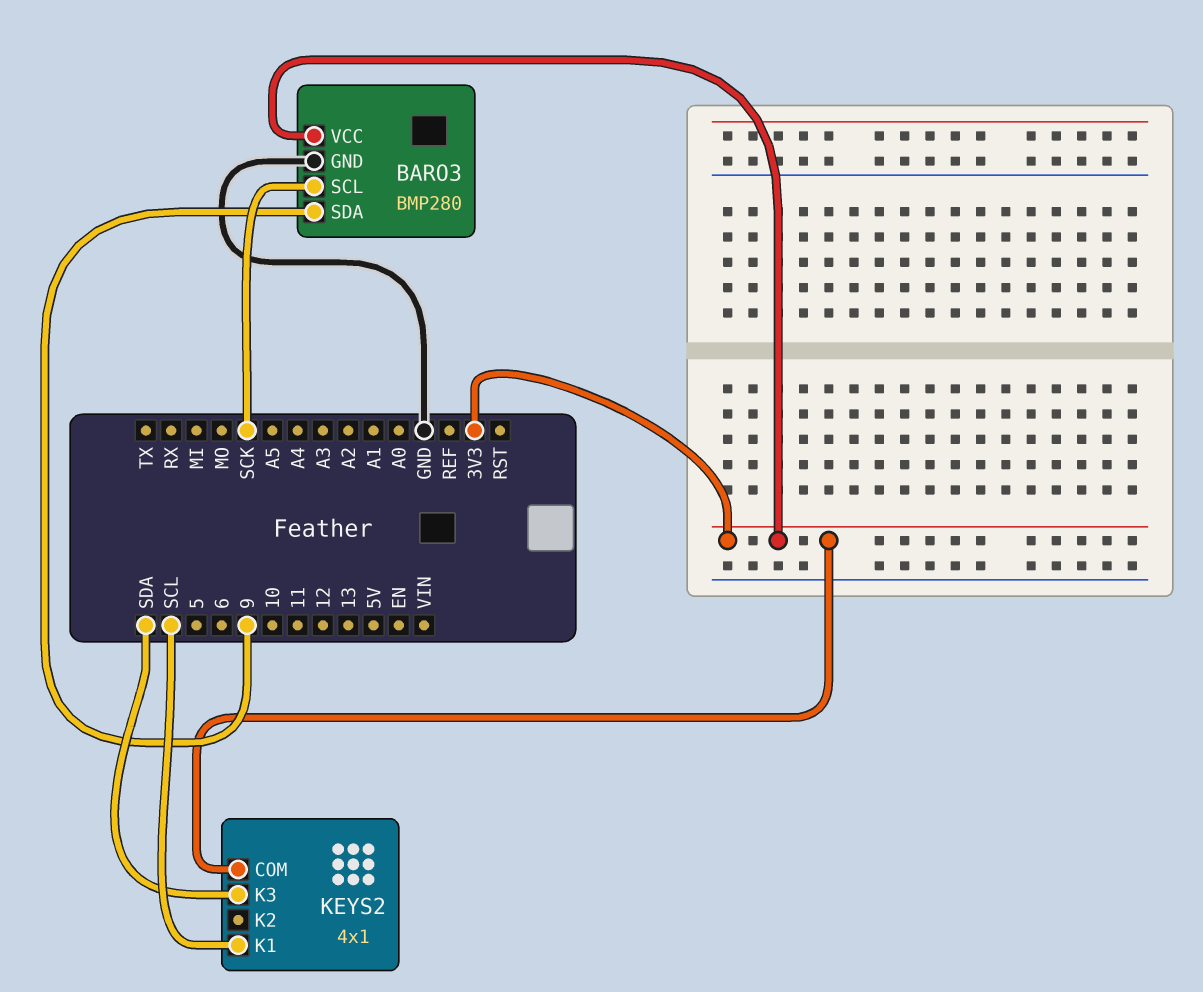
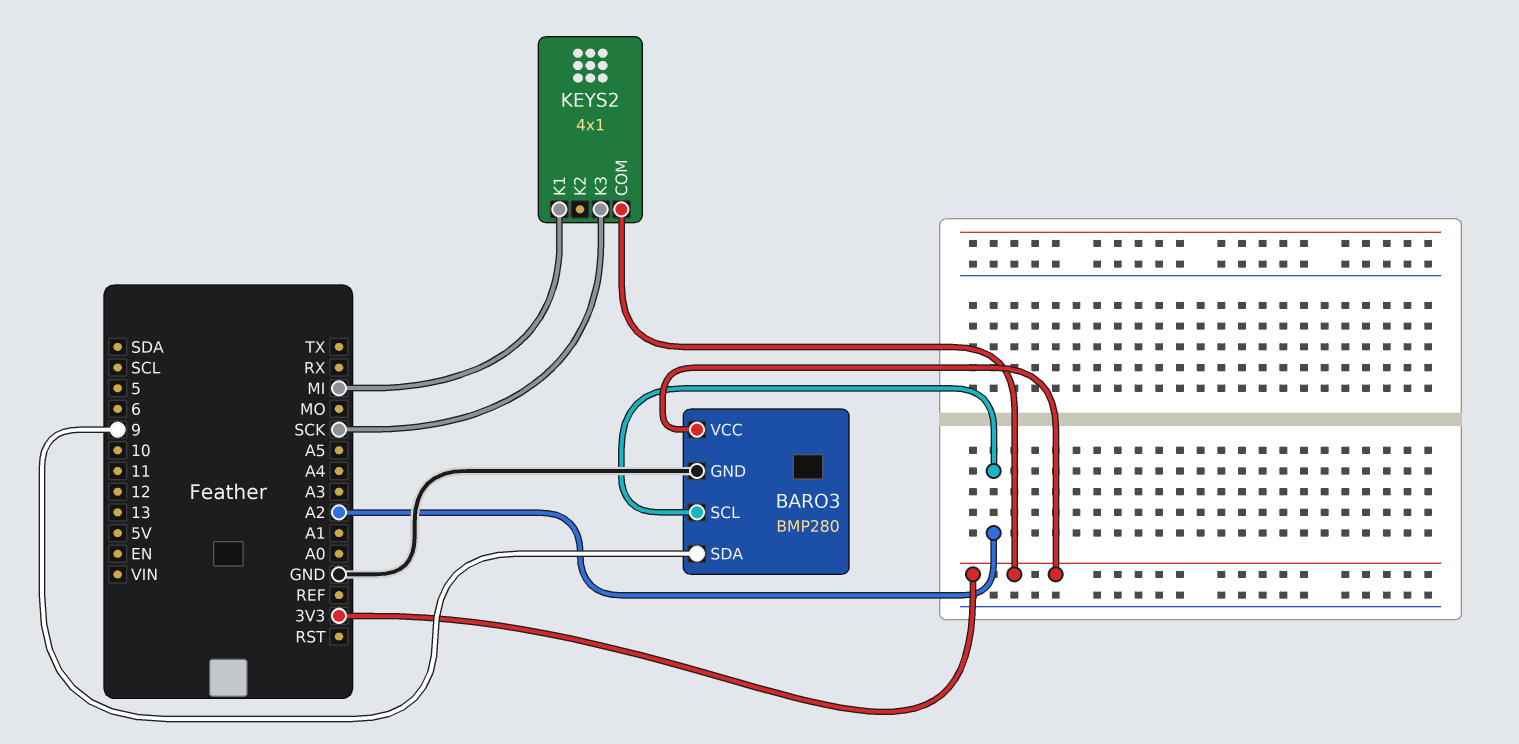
BARO3 pin SCL: SCK -> A2
KEYS2 pin K1: SCL -> MI
KEYS2 pin K3: SDA -> SCK

